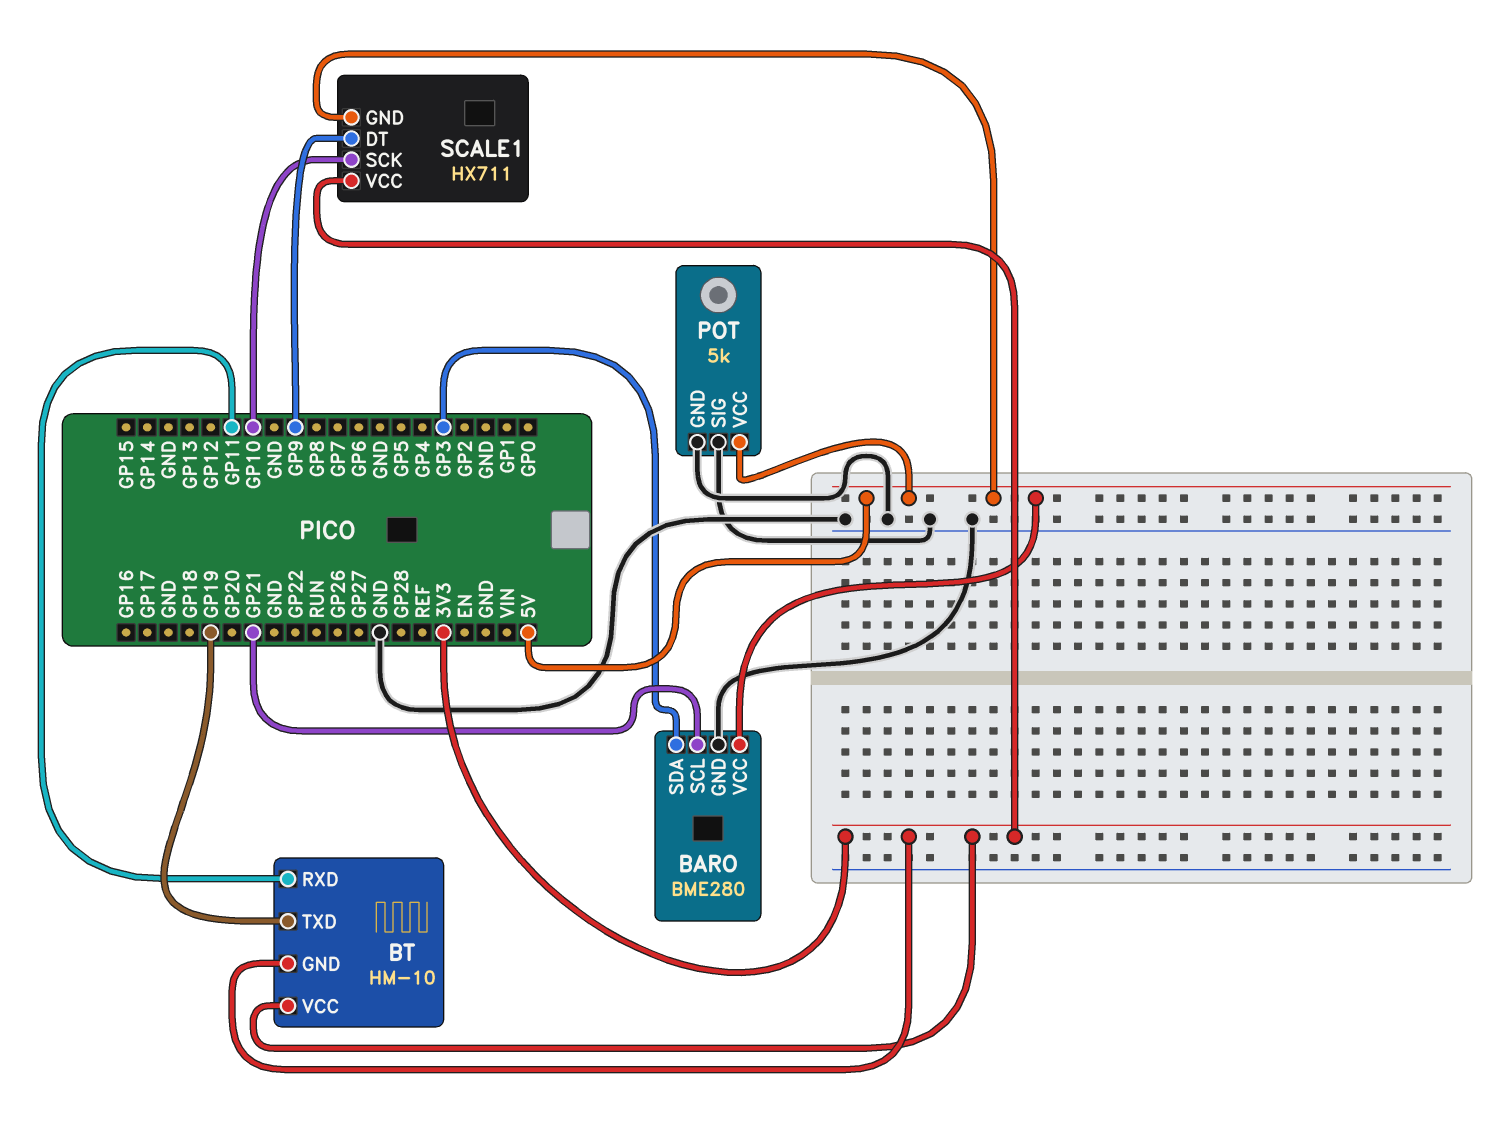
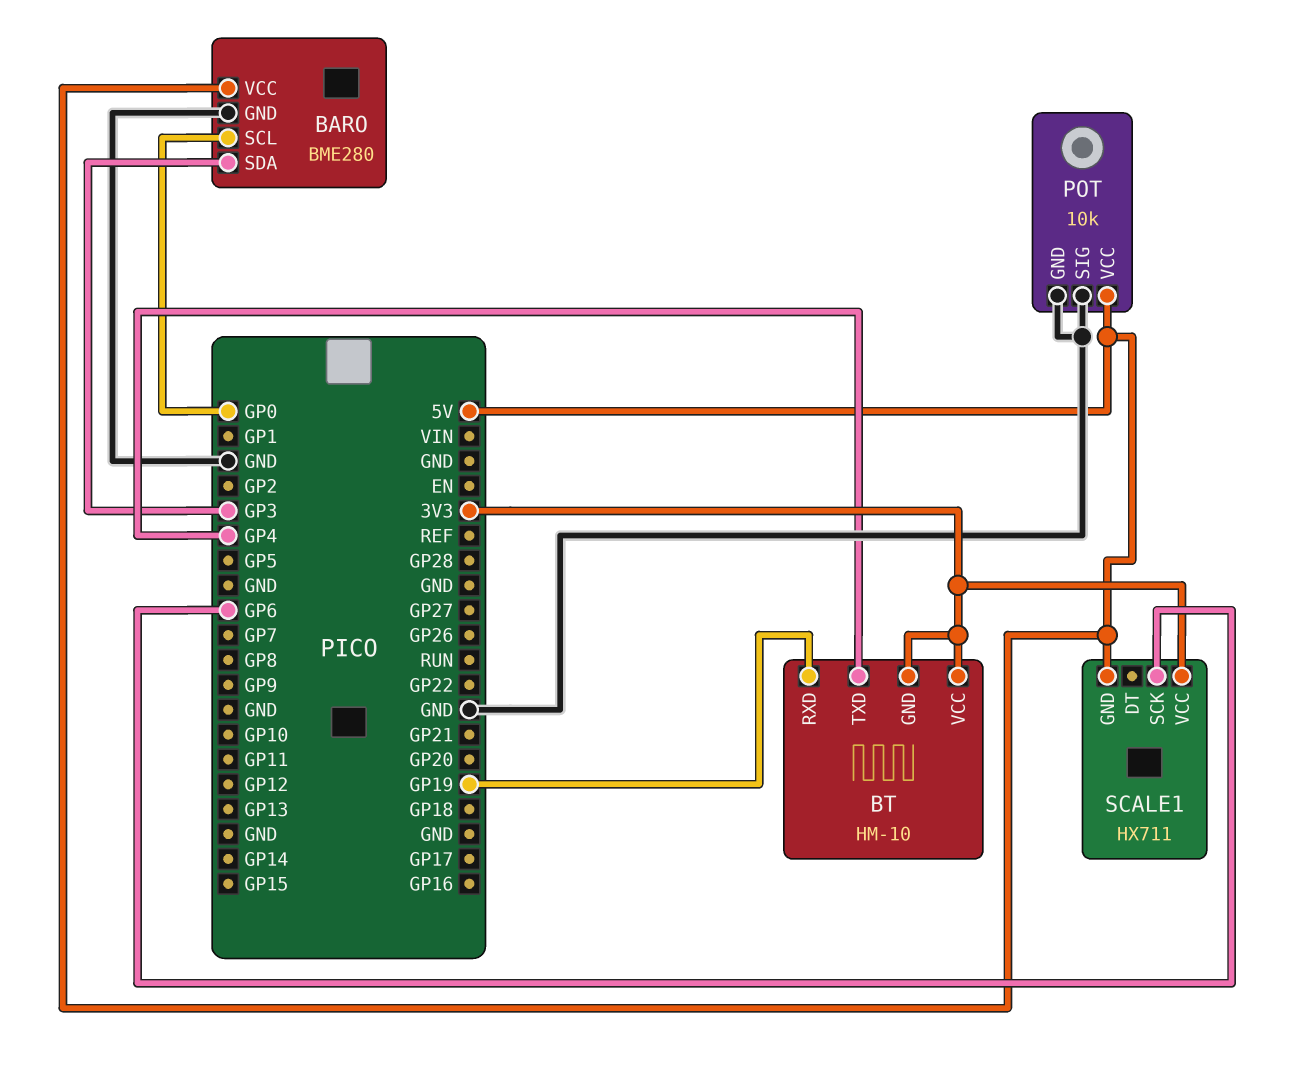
BARO pin SCL: GP21 -> GP0
BT pin RXD: GP11 -> GP19
BT pin TXD: GP19 -> GP4
POT: 5k -> 10k
SCALE1 pin DT: GP9 -> none
SCALE1 pin SCK: GP10 -> GP6

